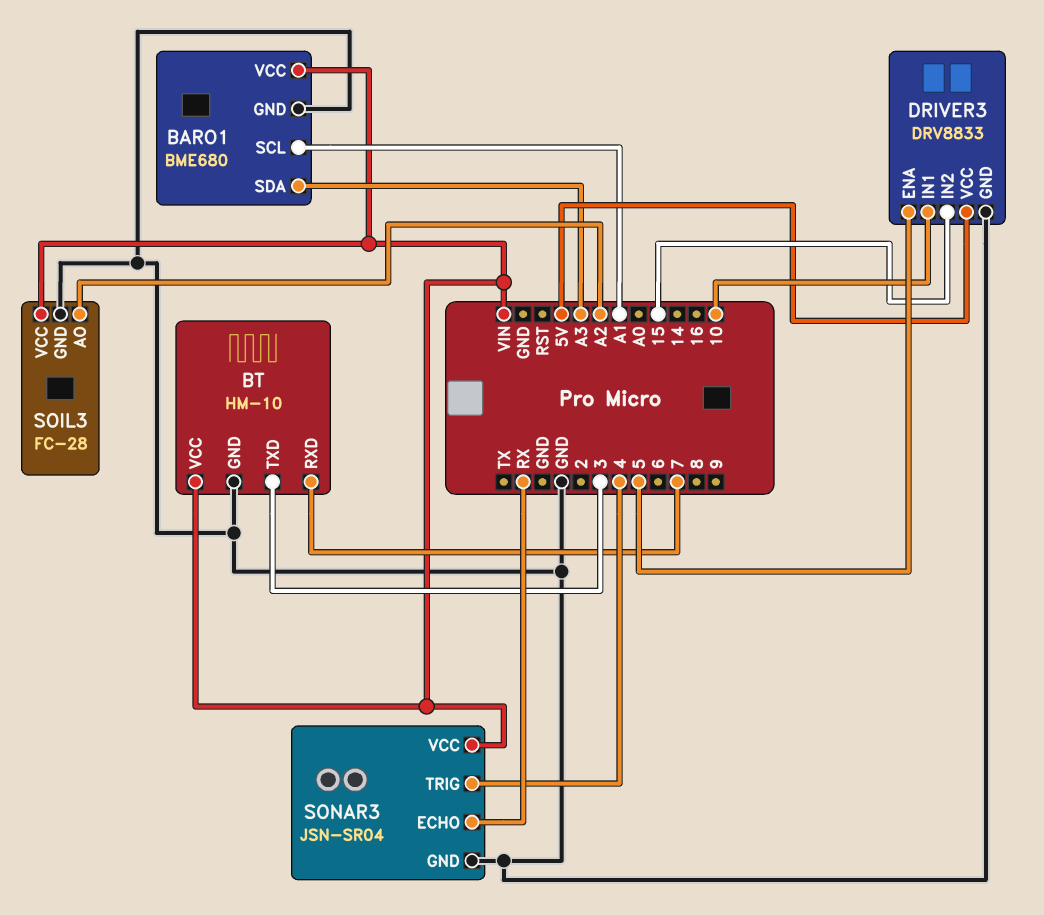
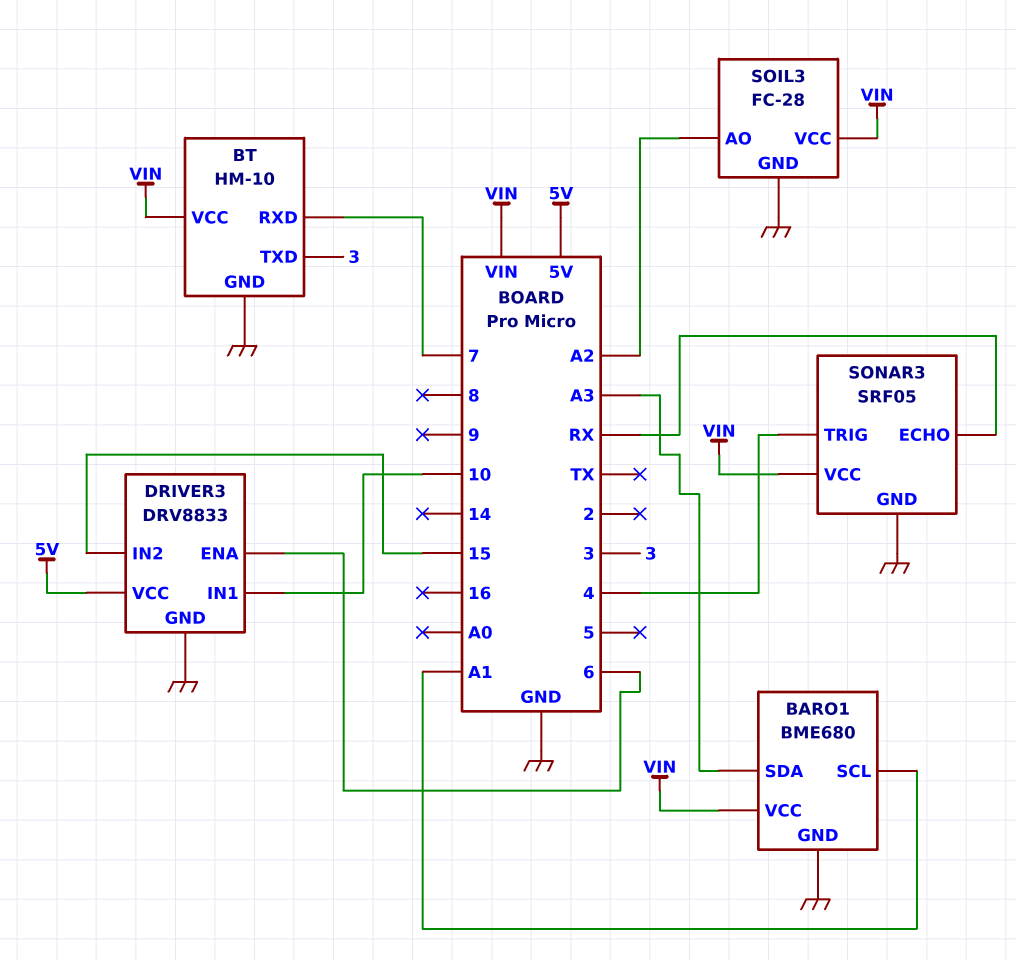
DRIVER3 pin ENA: 5 -> 6
SONAR3: JSN-SR04 -> SRF05

